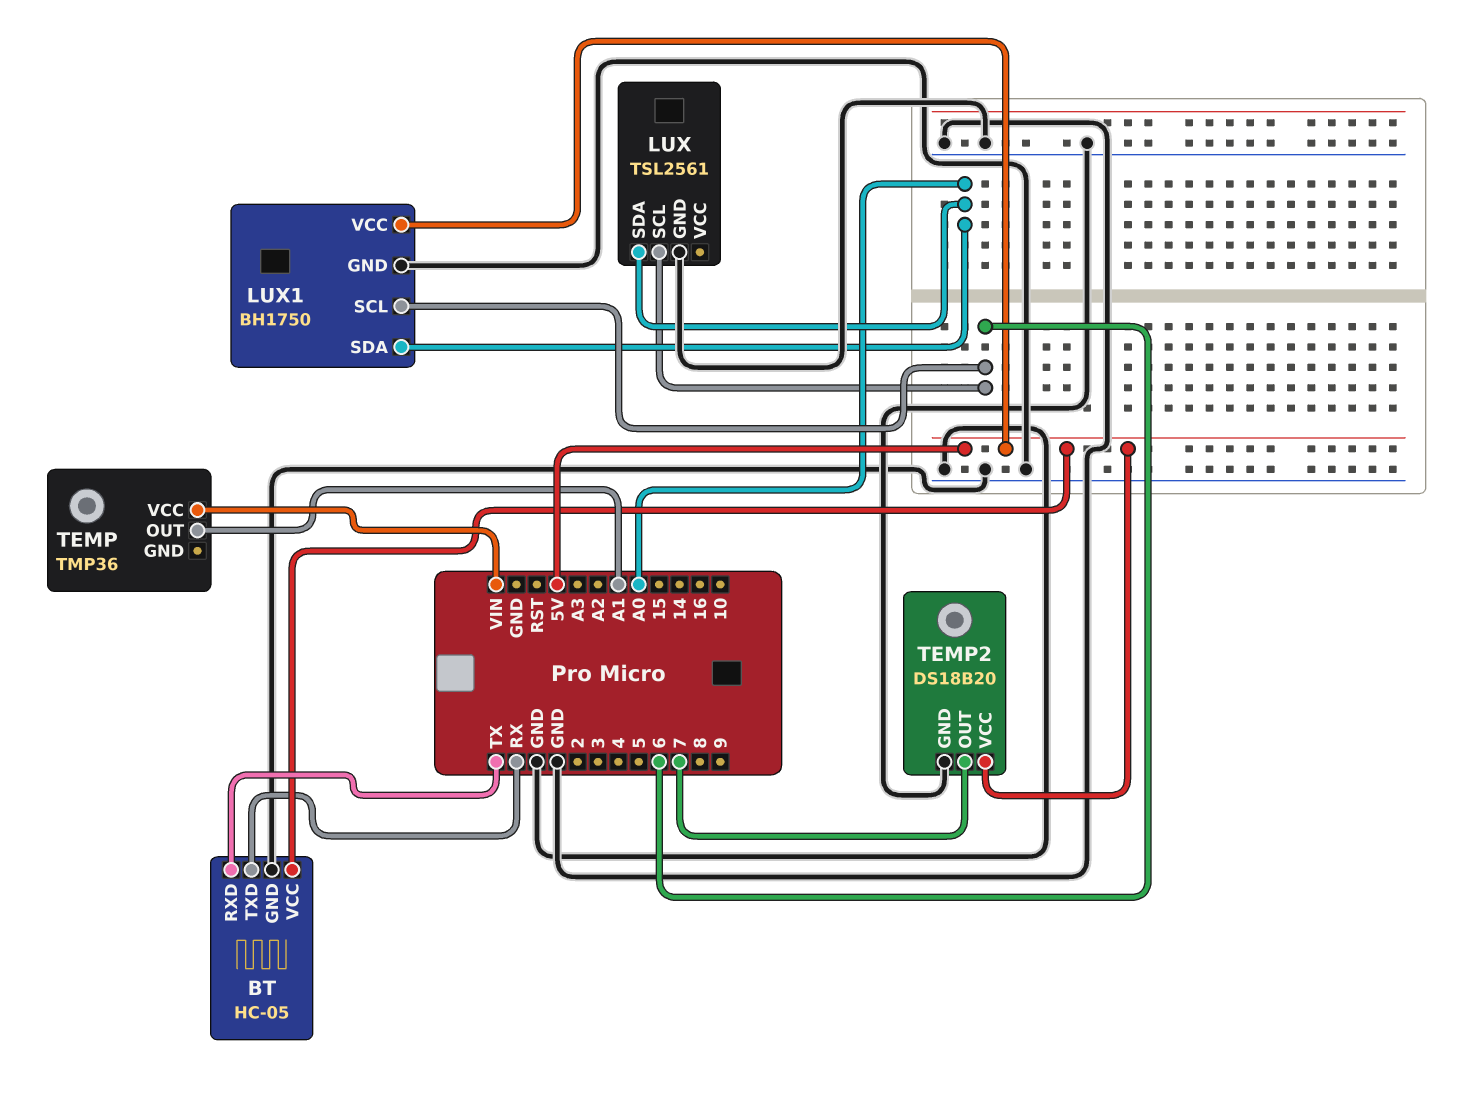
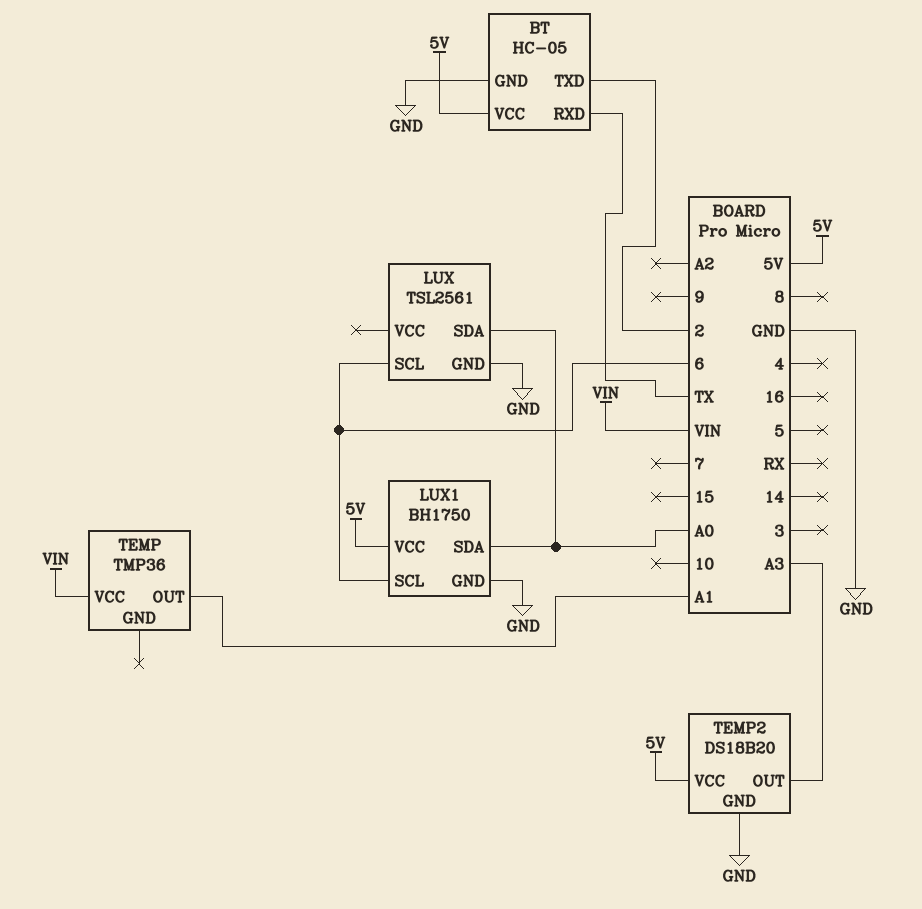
BT pin TXD: RX -> 2
TEMP2 pin OUT: 7 -> A3

